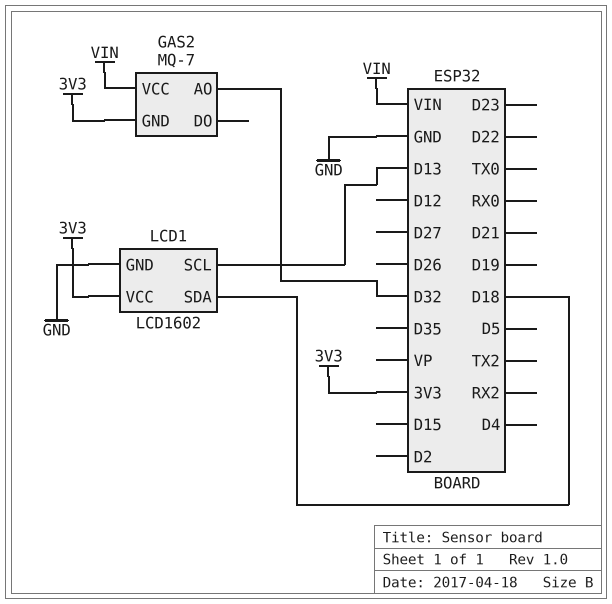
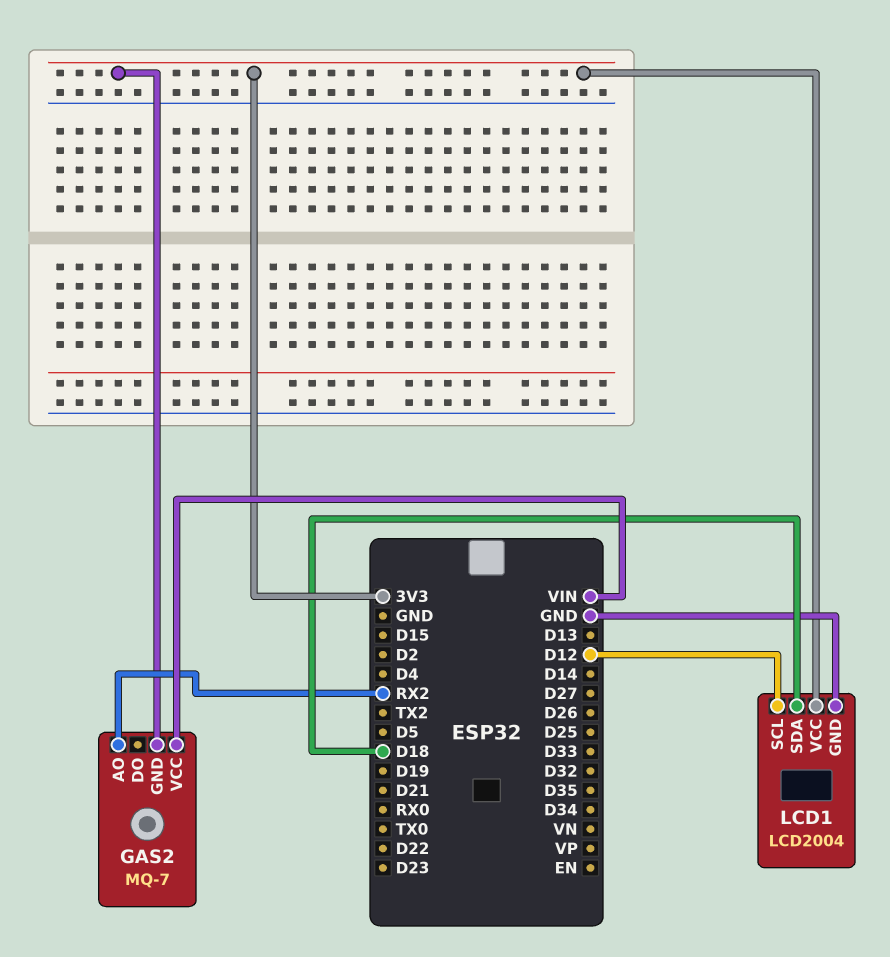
GAS2 pin AO: D32 -> RX2
LCD1: LCD1602 -> LCD2004
LCD1 pin SCL: D13 -> D12

